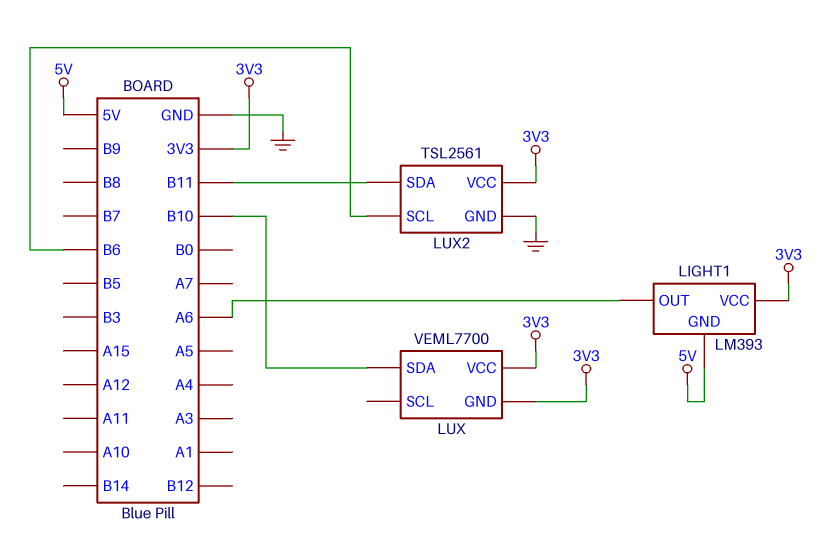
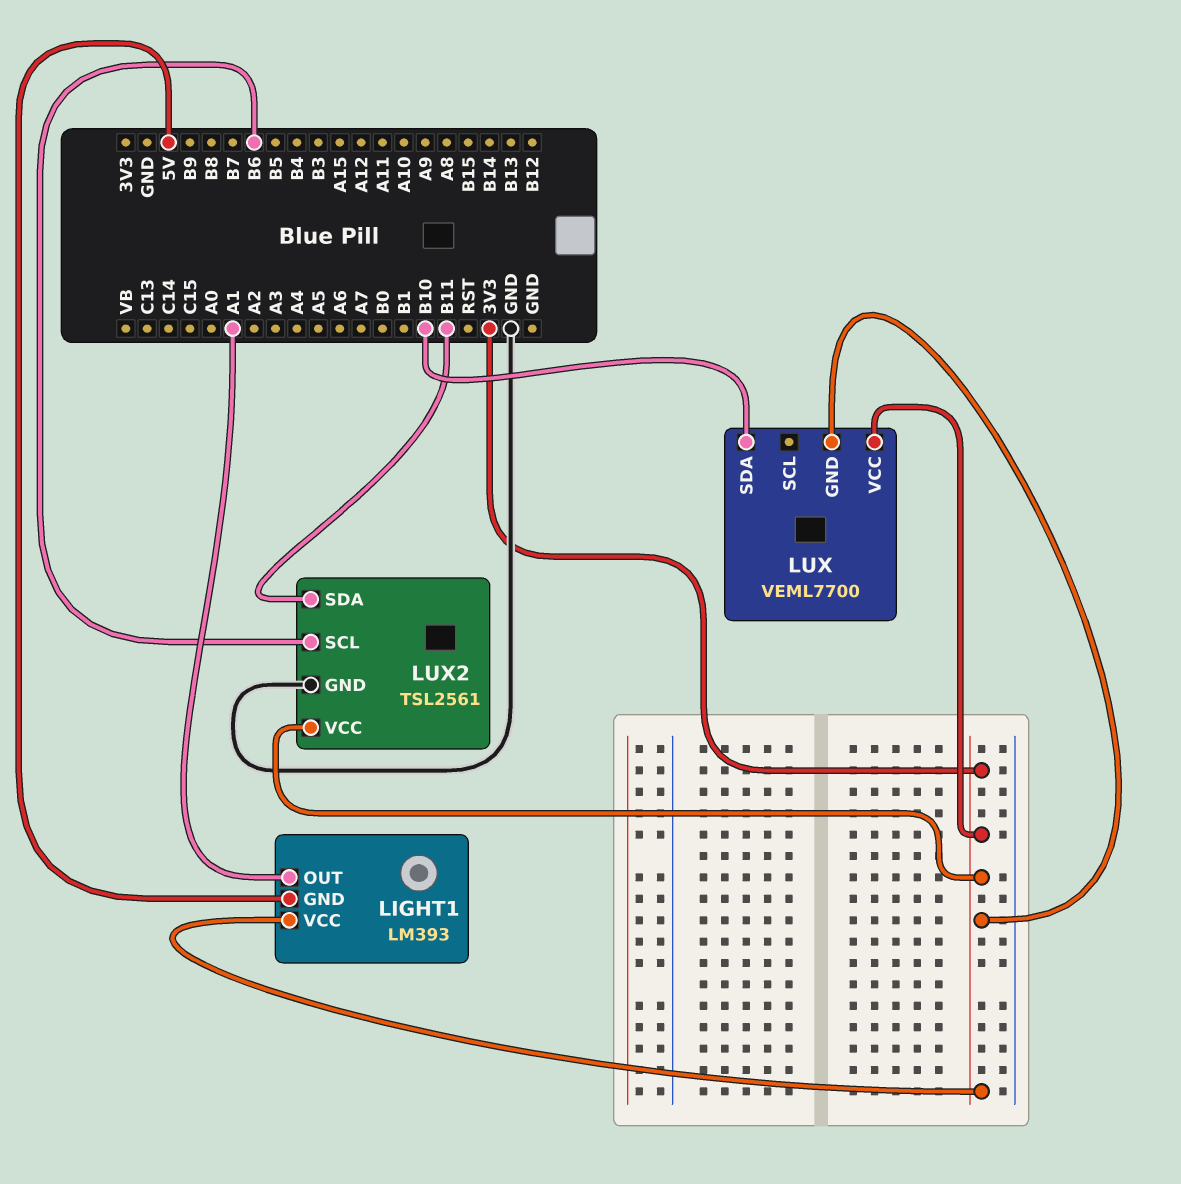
LIGHT1 pin OUT: A6 -> A1

